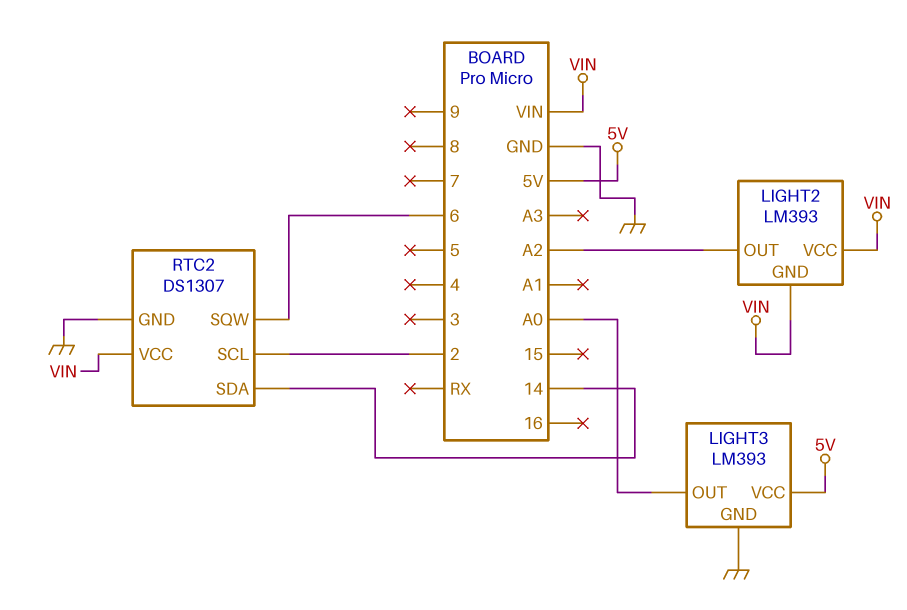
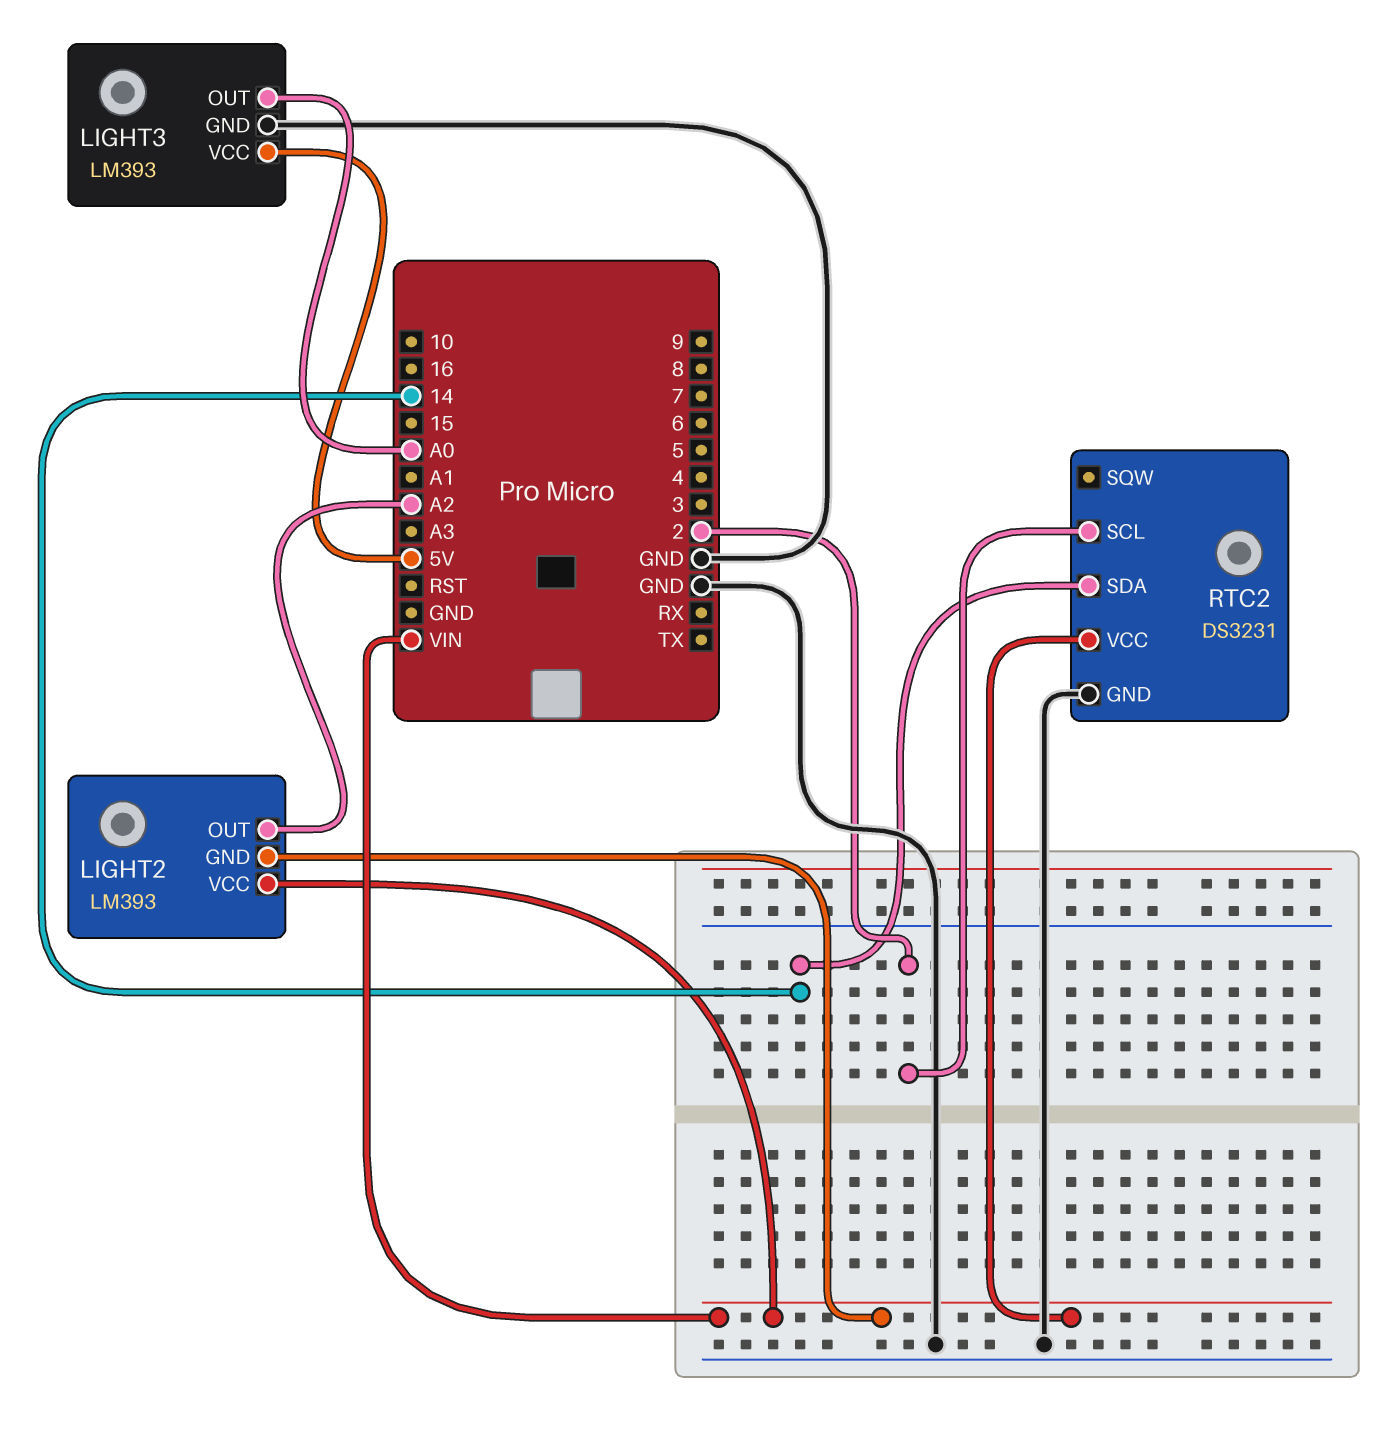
RTC2: DS1307 -> DS3231
RTC2 pin SQW: 6 -> none

